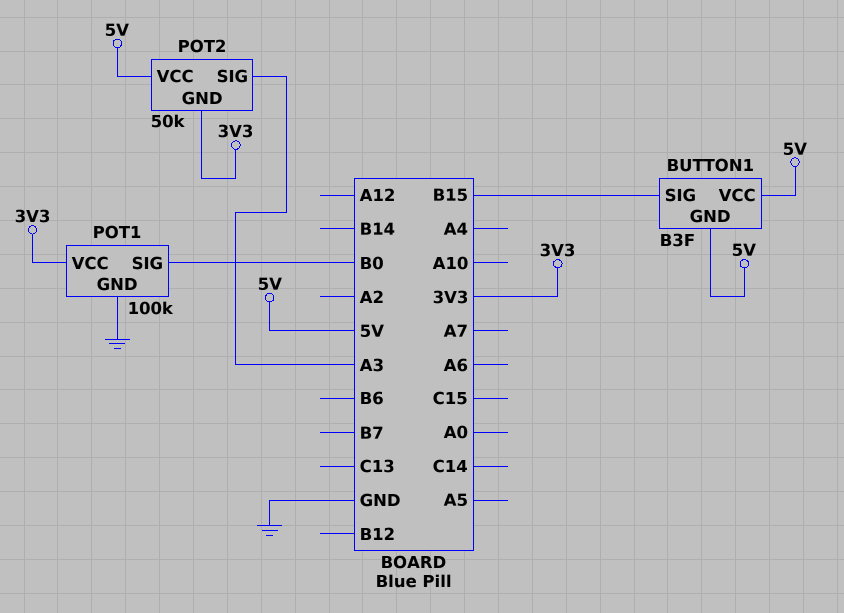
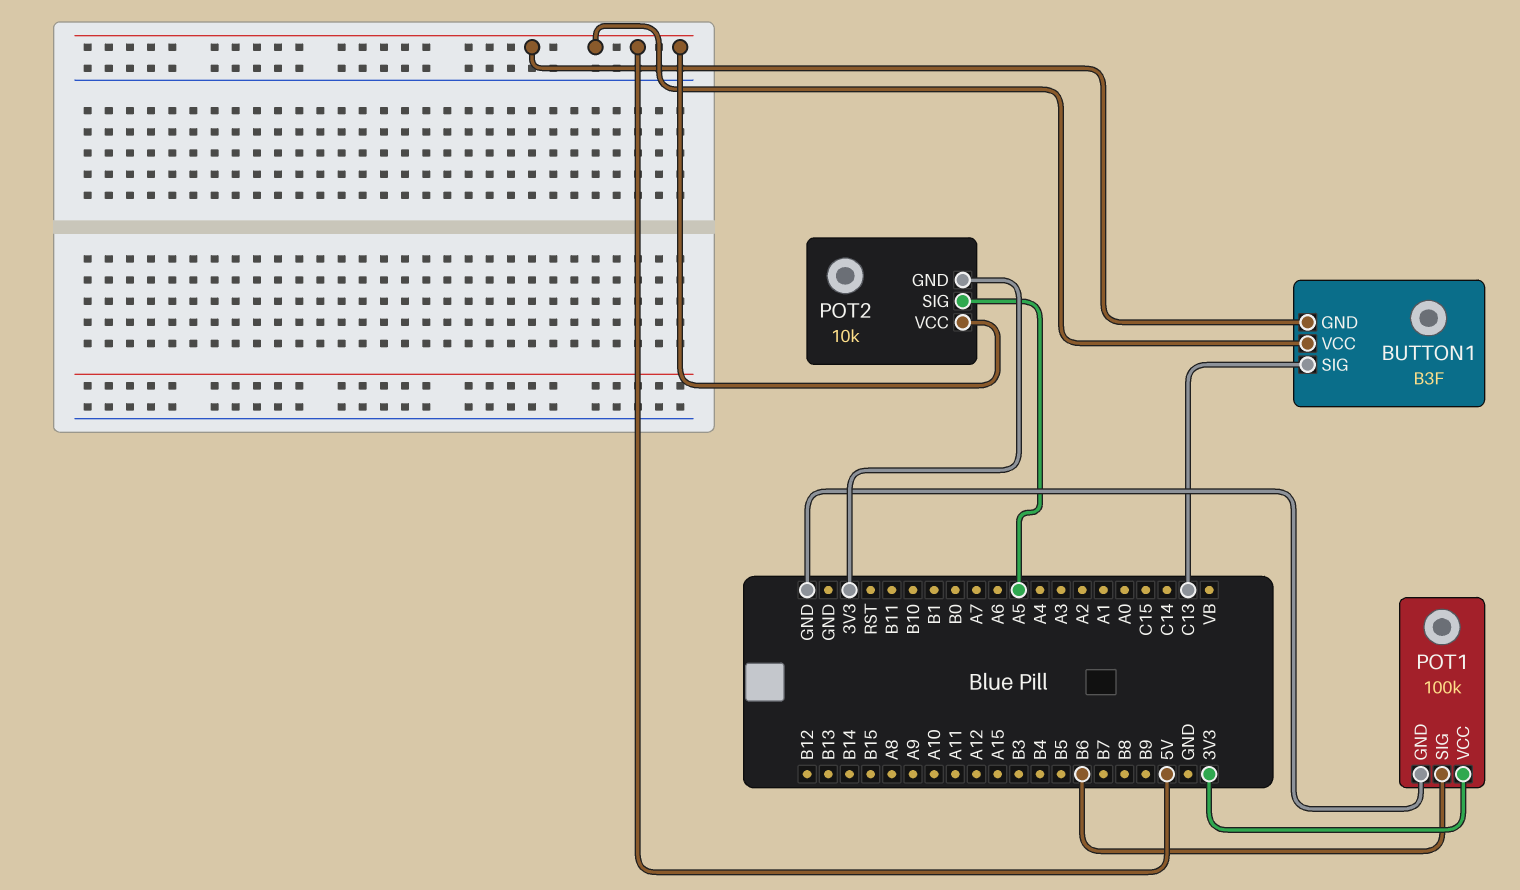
BUTTON1 pin SIG: B15 -> C13
POT1 pin SIG: B0 -> B6
POT2: 50k -> 10k
POT2 pin SIG: A3 -> A5

